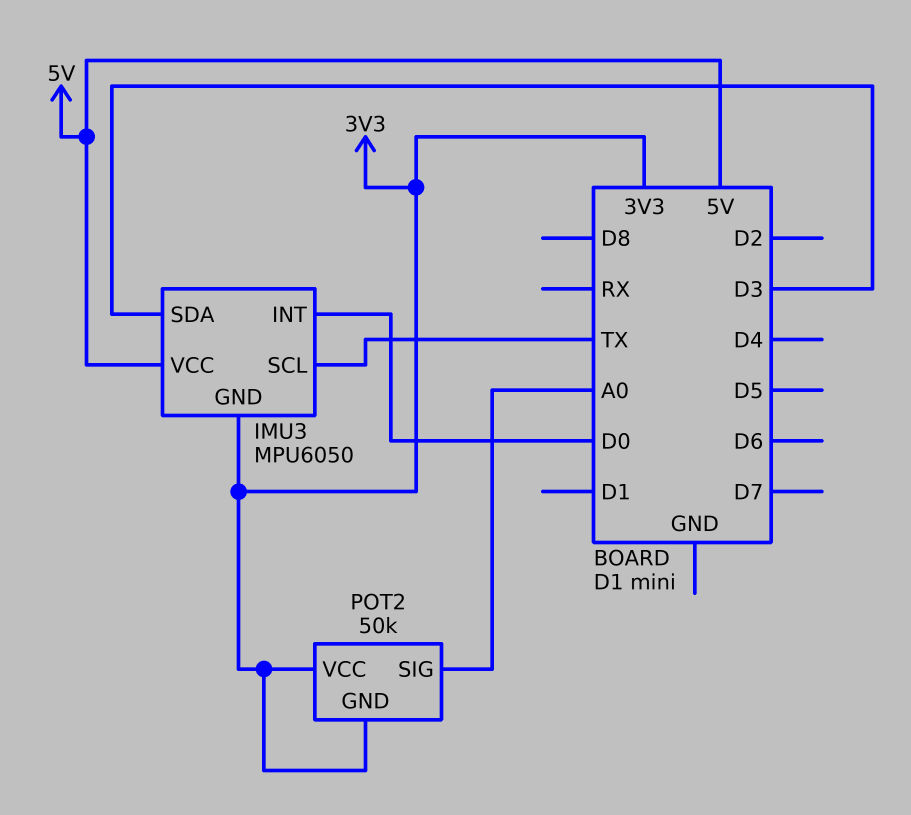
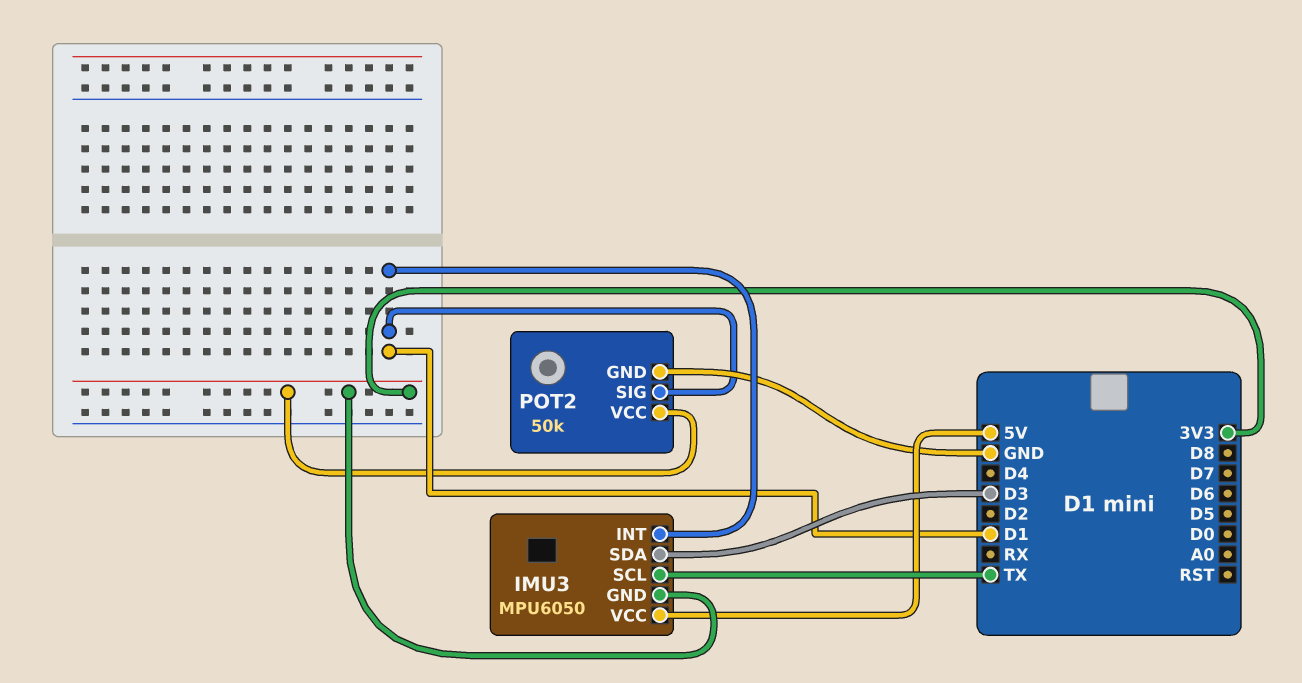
IMU3 pin INT: D0 -> D1
POT2 pin GND: 3V3 -> GND
POT2 pin SIG: A0 -> D1

